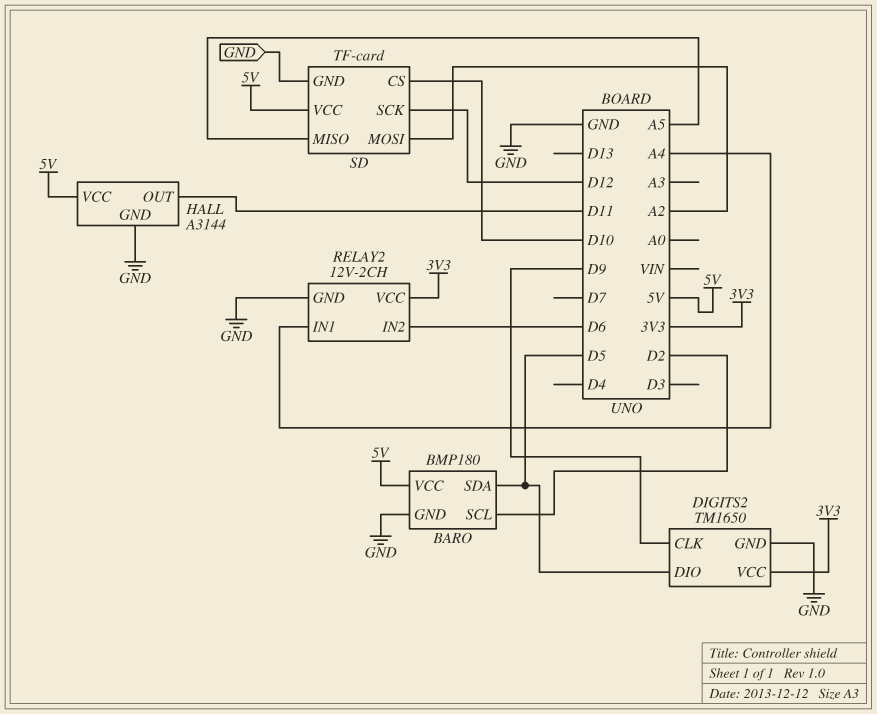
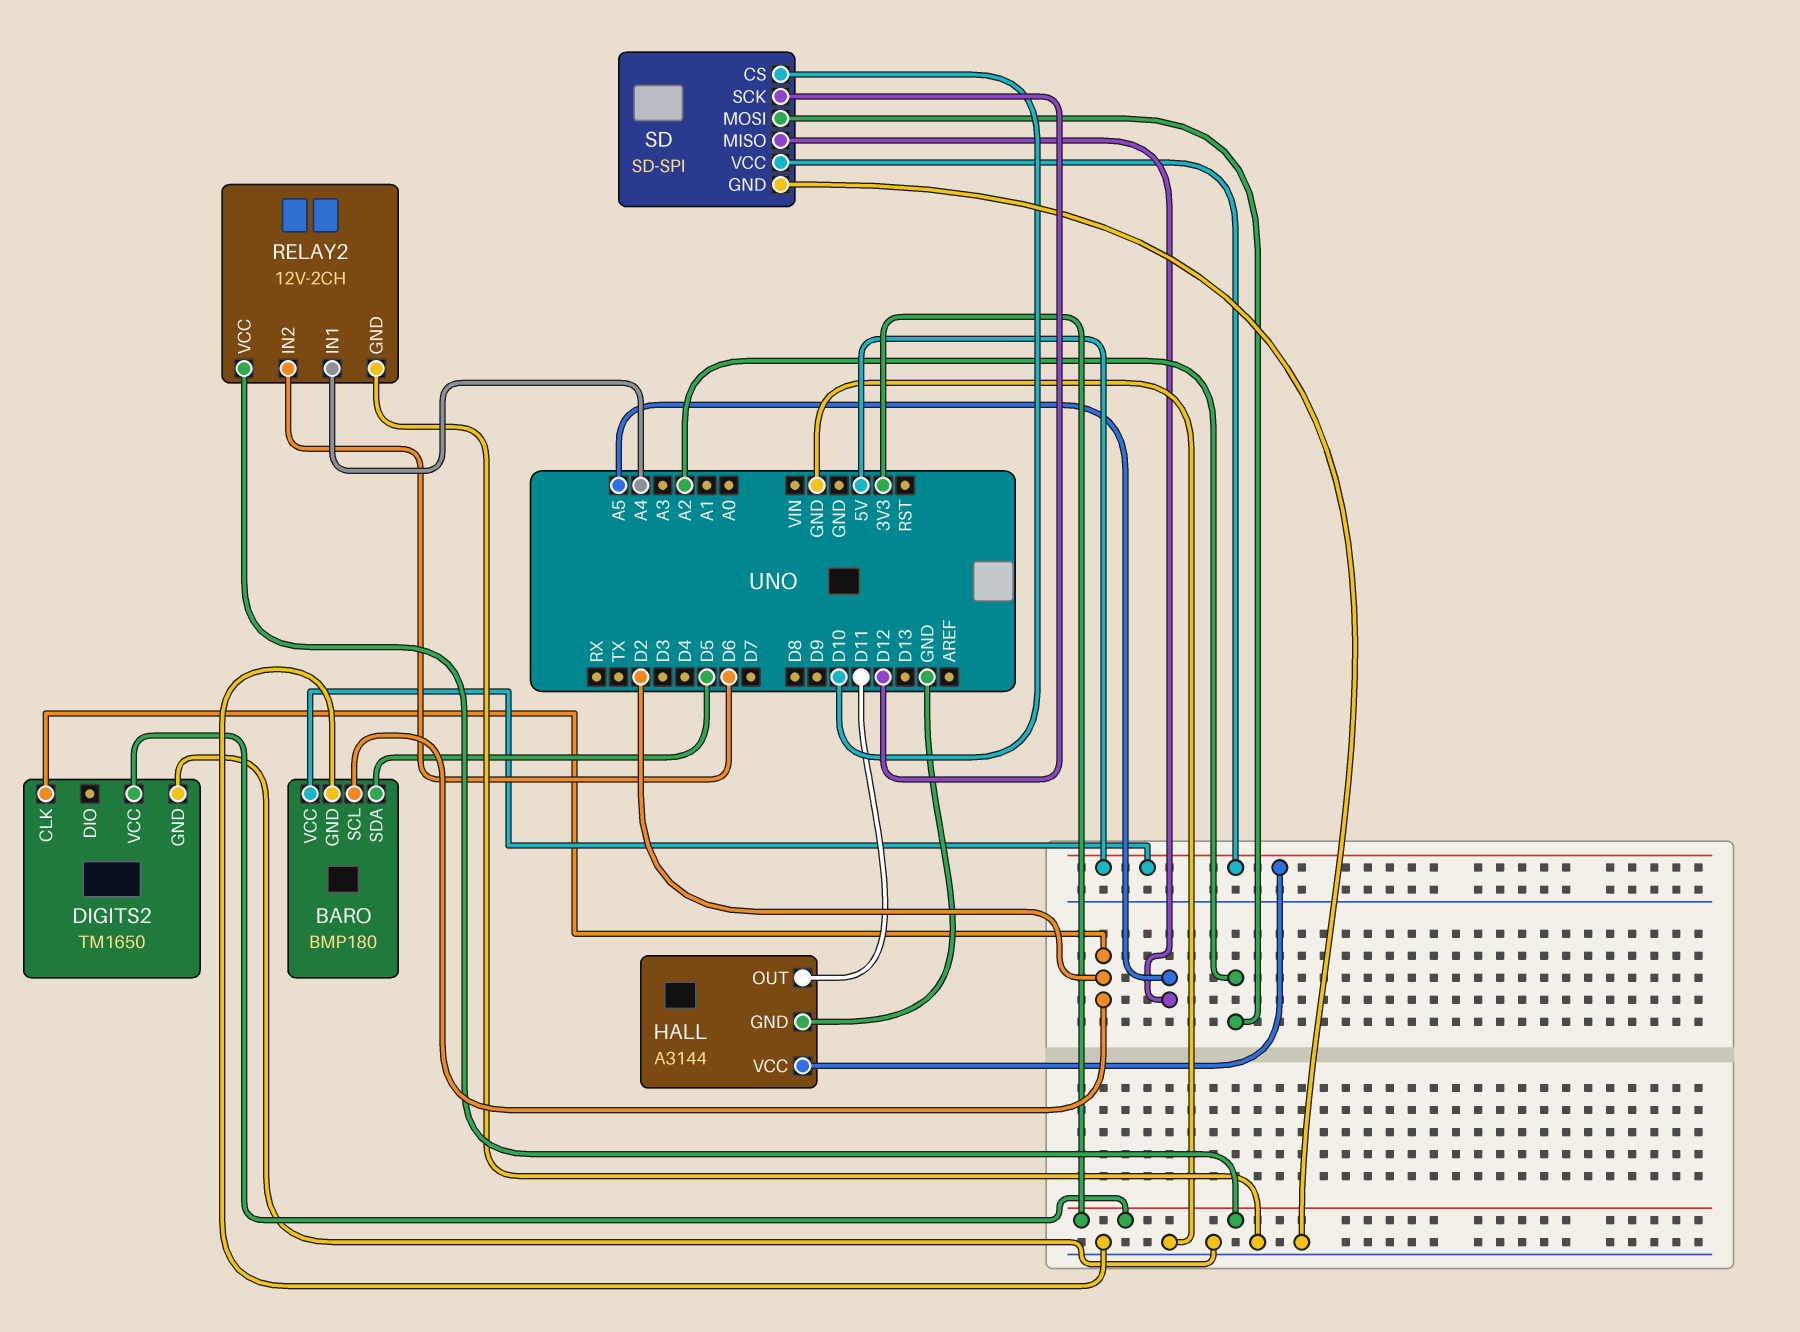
DIGITS2 pin CLK: D9 -> D2
DIGITS2 pin DIO: D5 -> none
SD: TF-card -> SD-SPI

